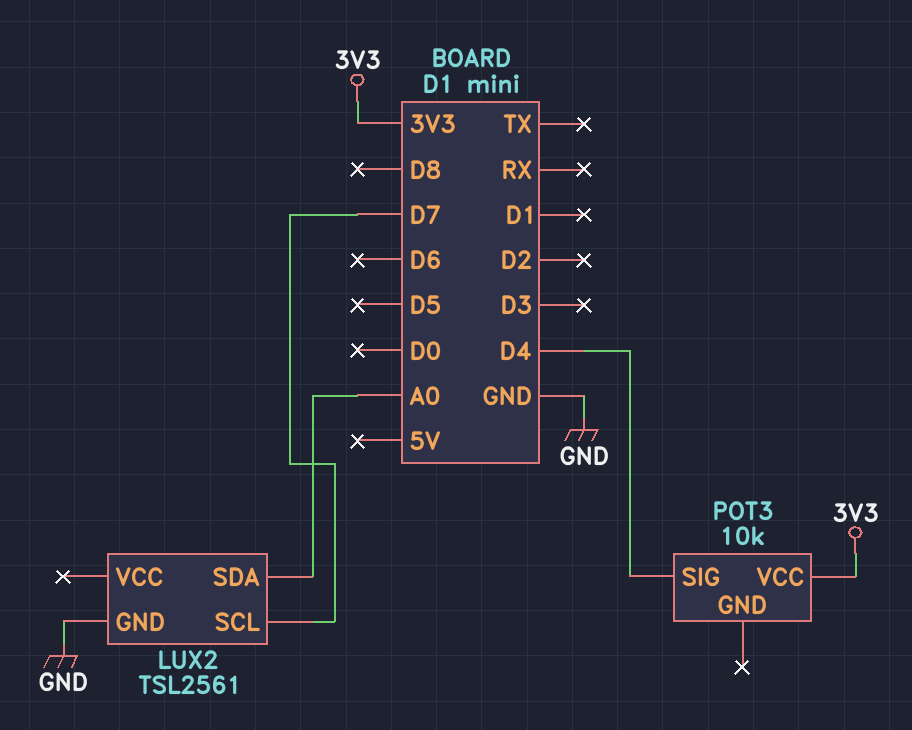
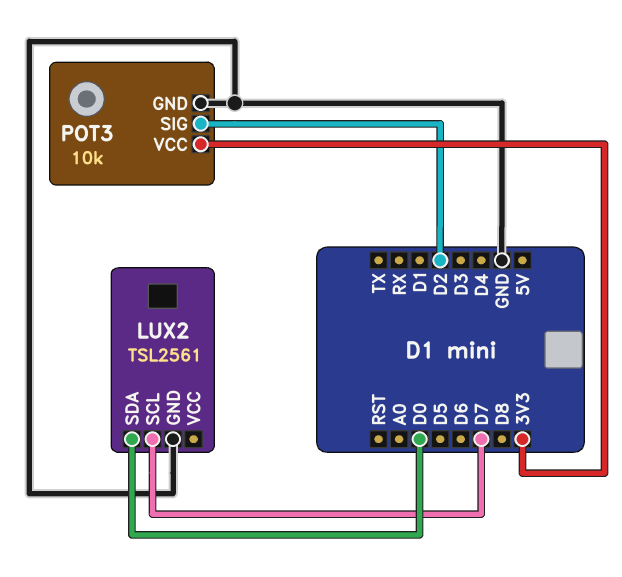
LUX2 pin SDA: A0 -> D0
POT3 pin GND: none -> GND
POT3 pin SIG: D4 -> D2

